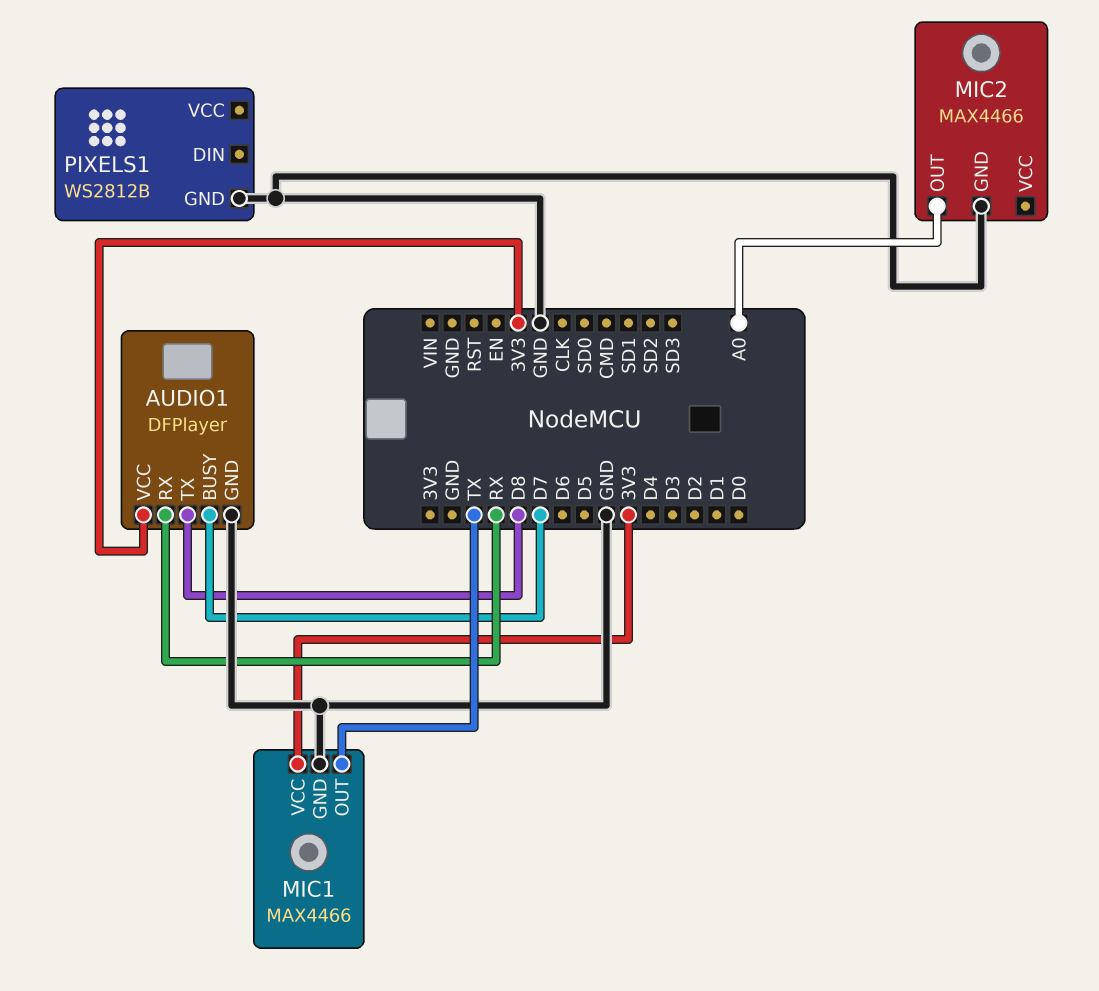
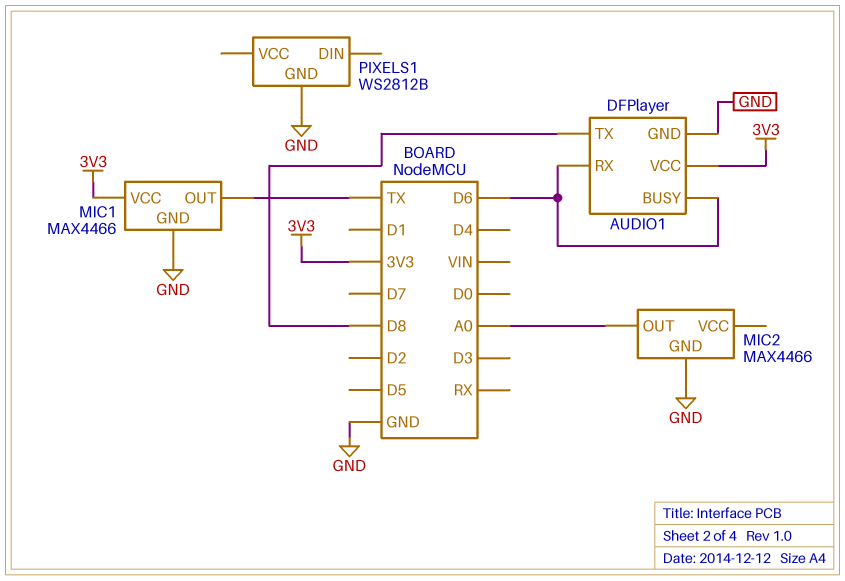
AUDIO1 pin BUSY: D7 -> D6
AUDIO1 pin RX: RX -> D6

